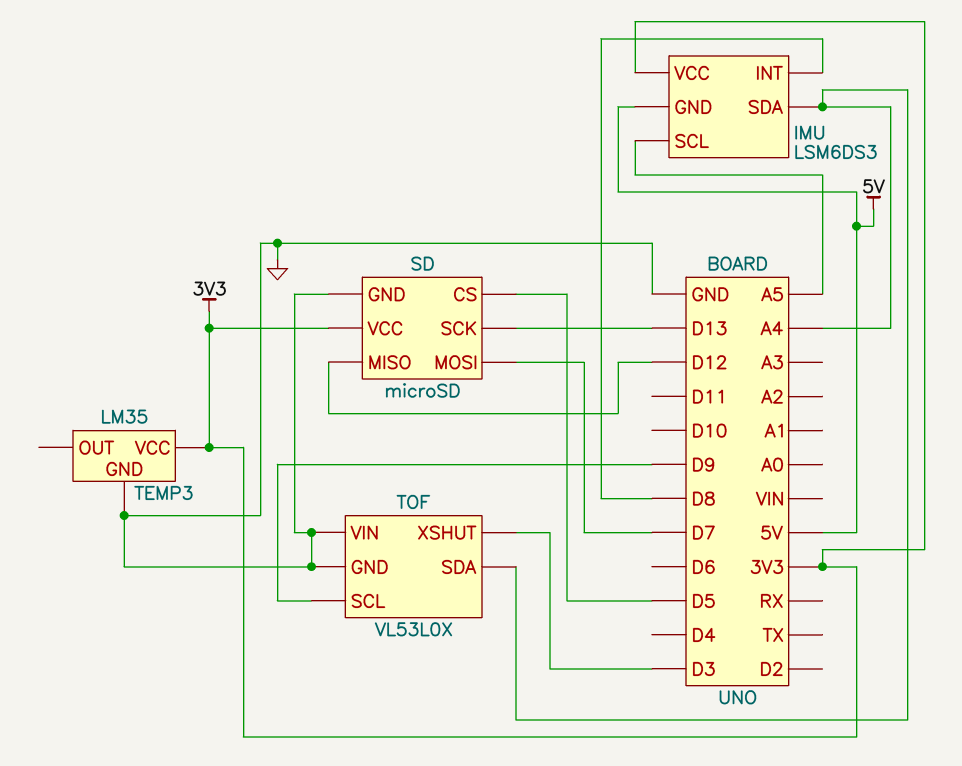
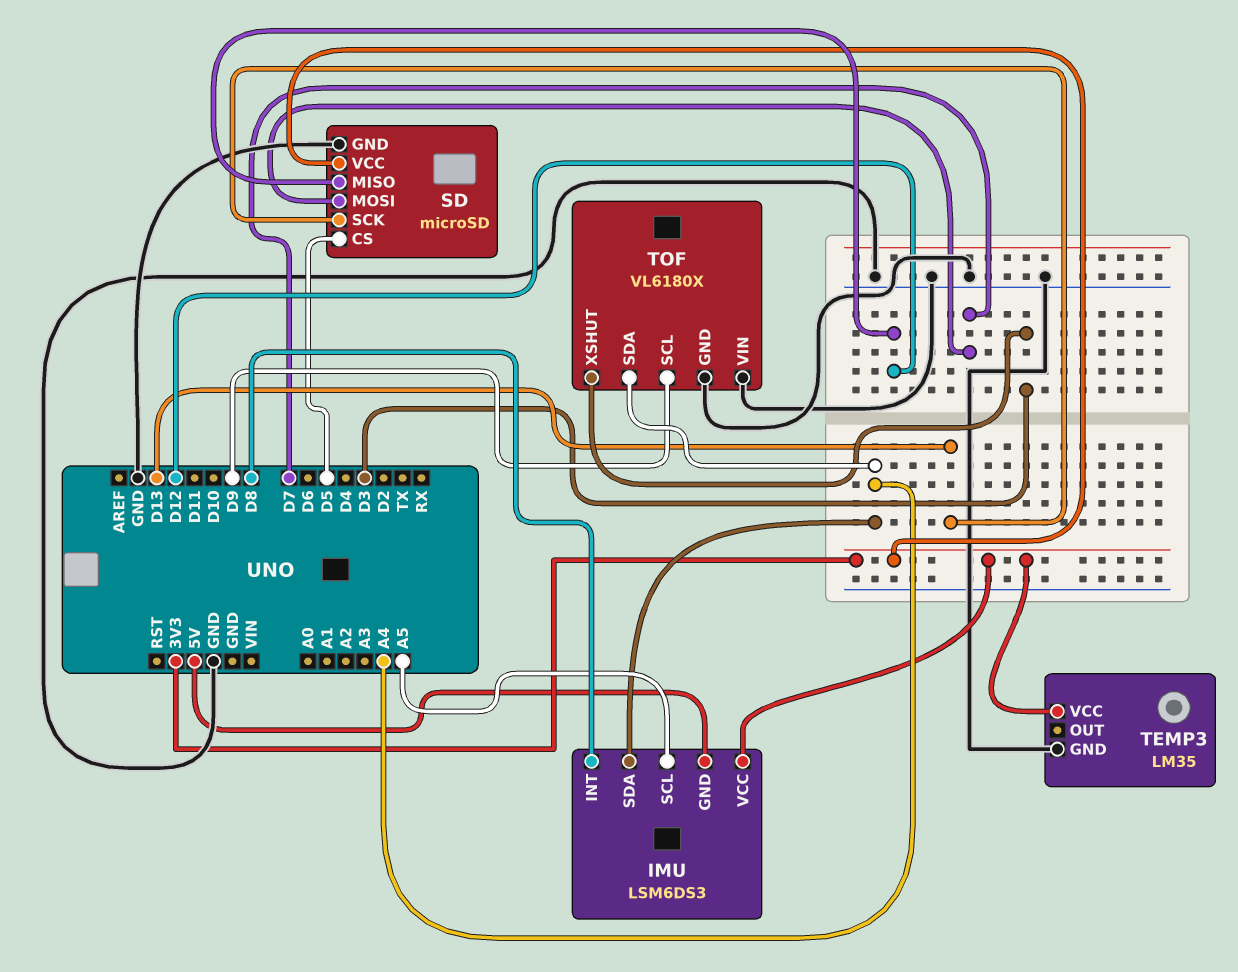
TOF: VL53L0X -> VL6180X

